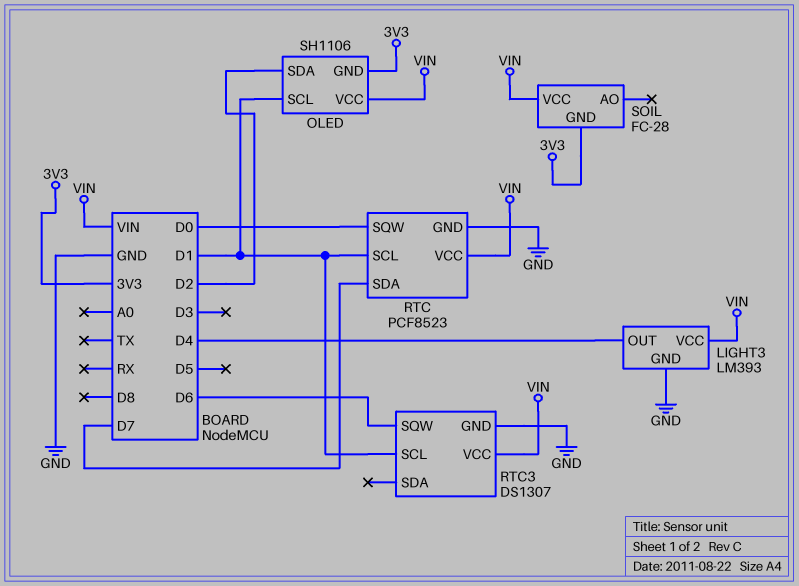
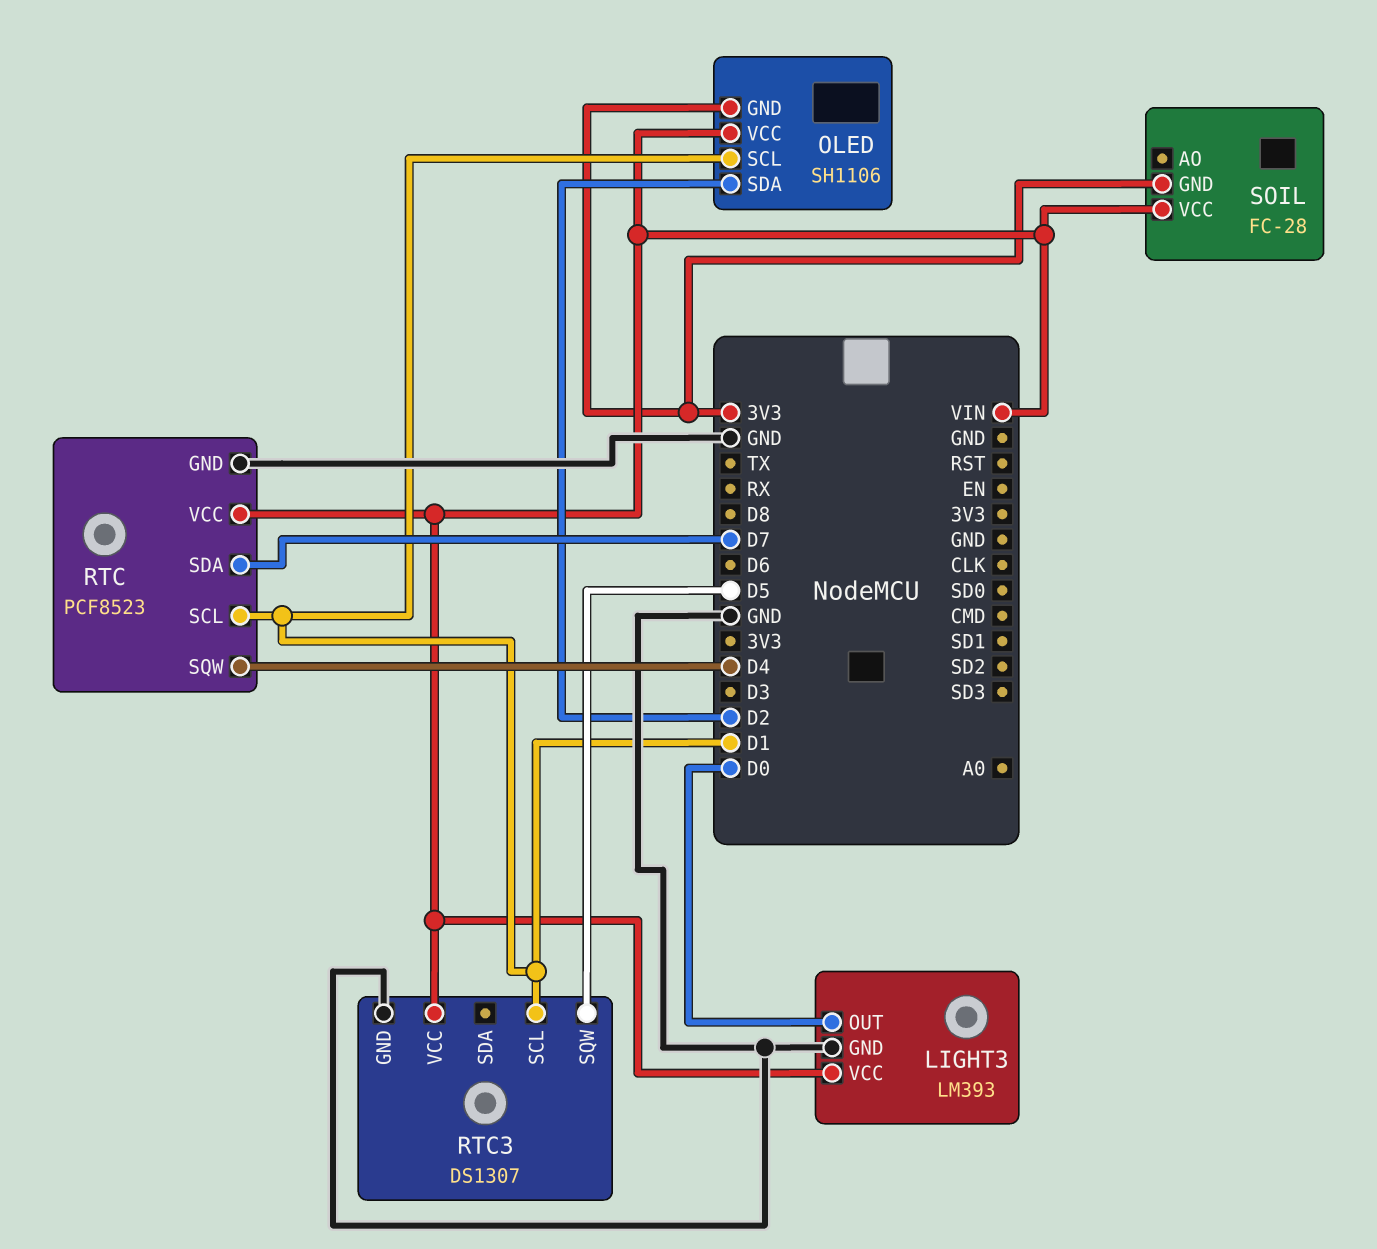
LIGHT3 pin OUT: D4 -> D0
RTC pin SQW: D0 -> D4
RTC3 pin SQW: D6 -> D5

